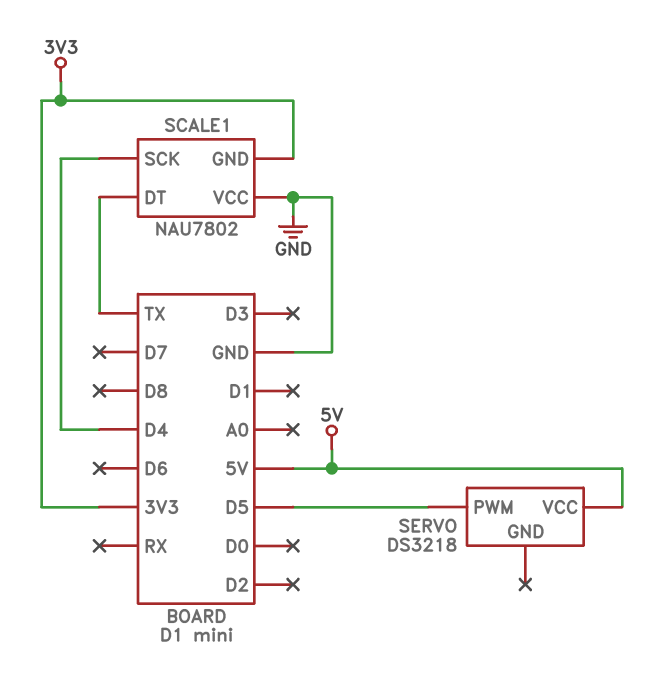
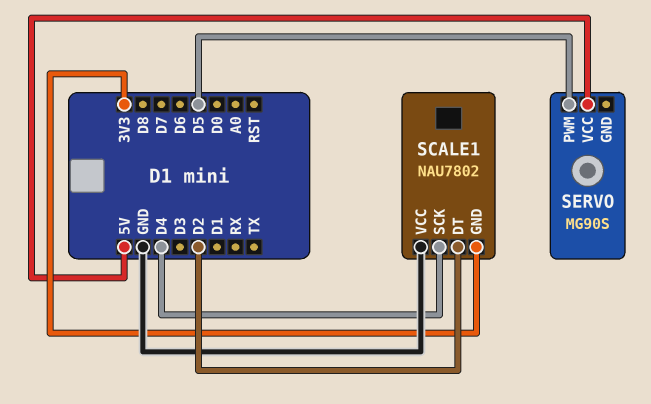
SCALE1 pin DT: TX -> D2
SERVO: DS3218 -> MG90S

